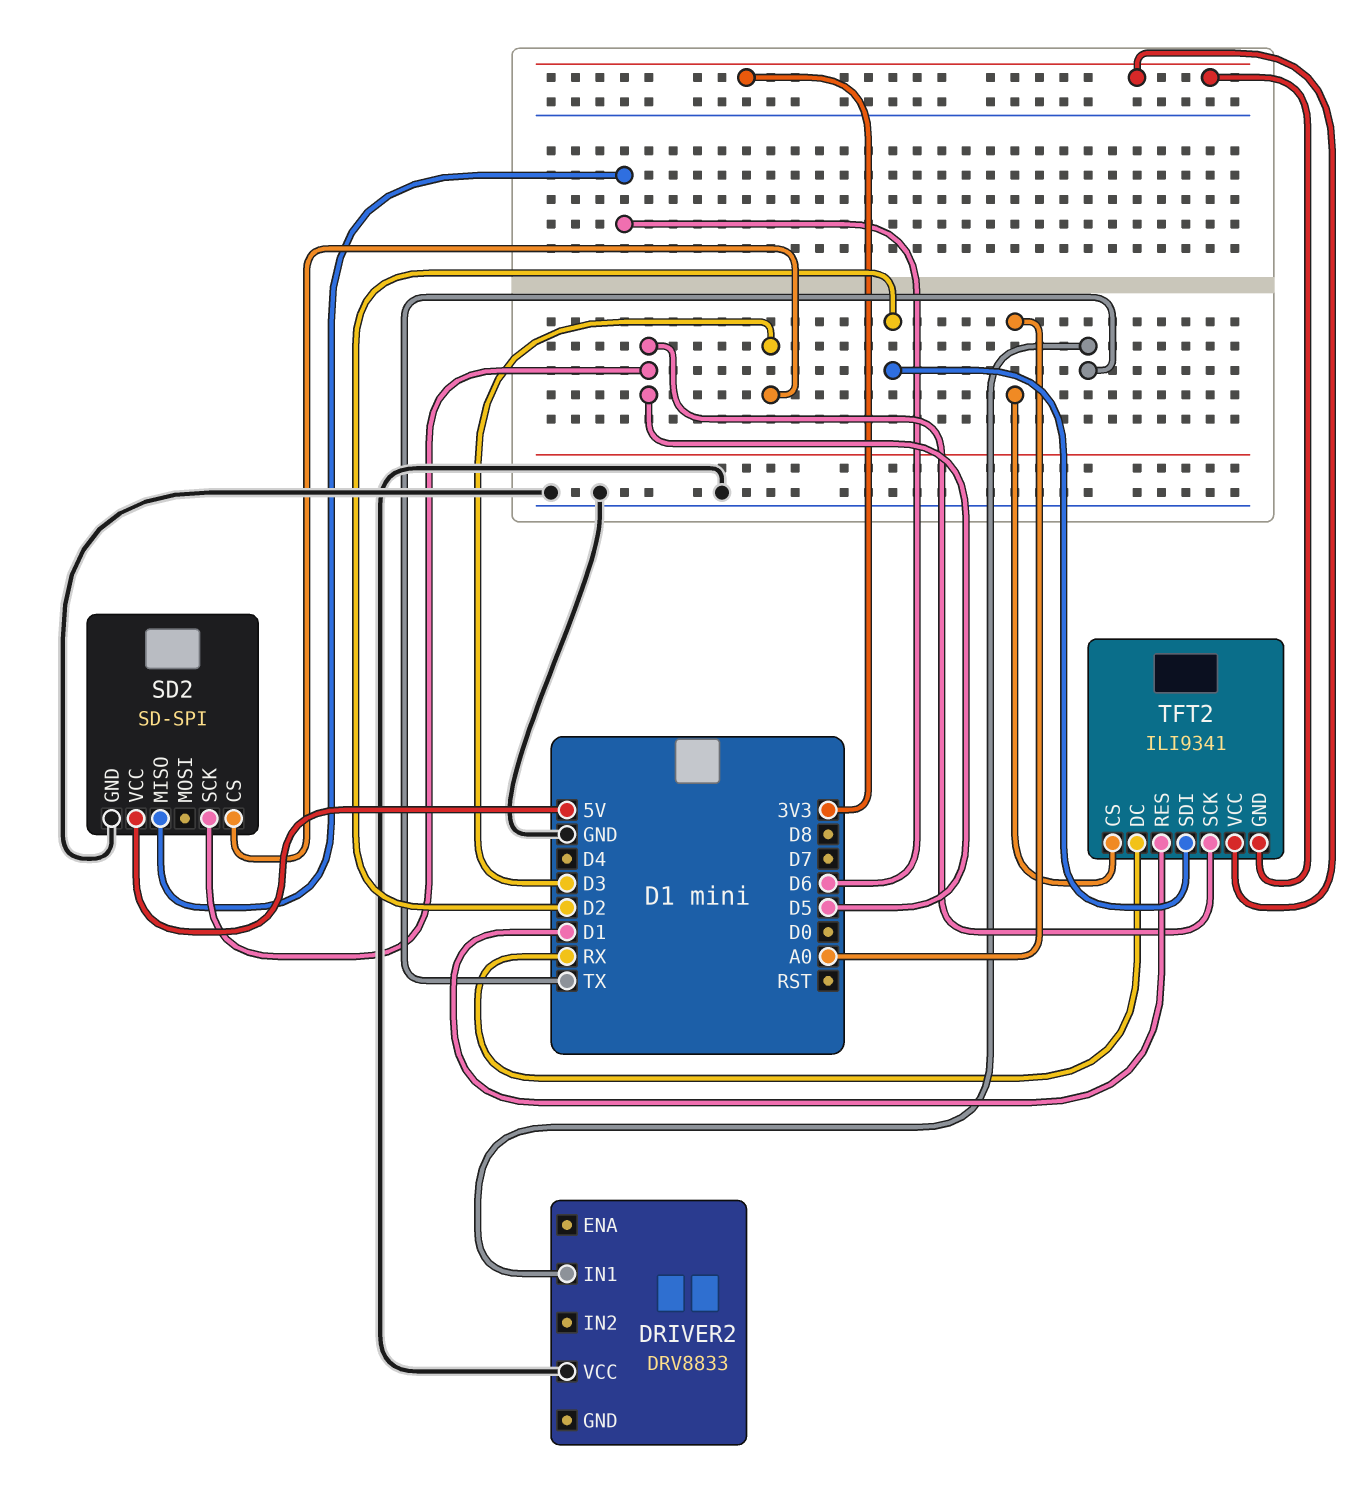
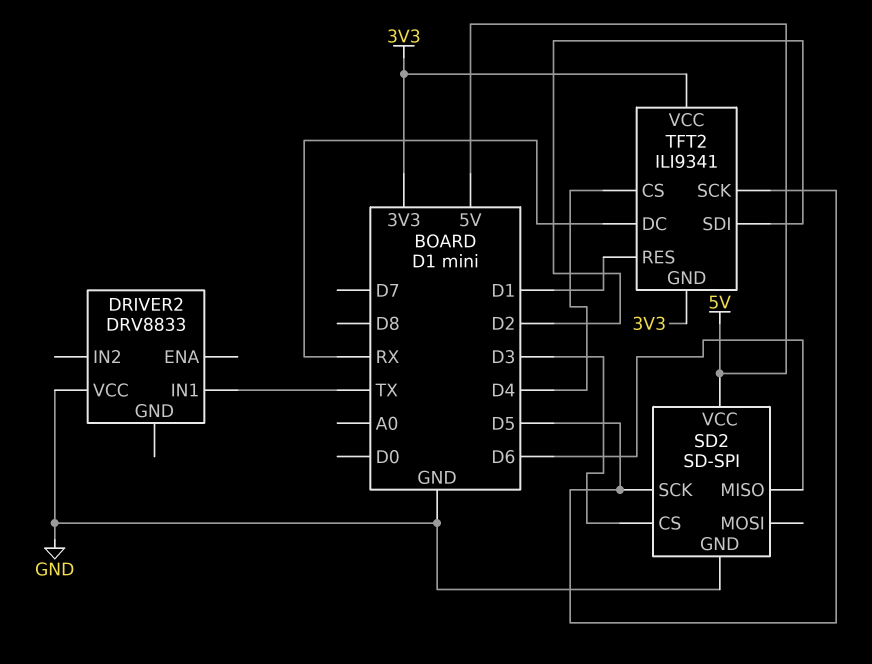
TFT2 pin CS: A0 -> D4

